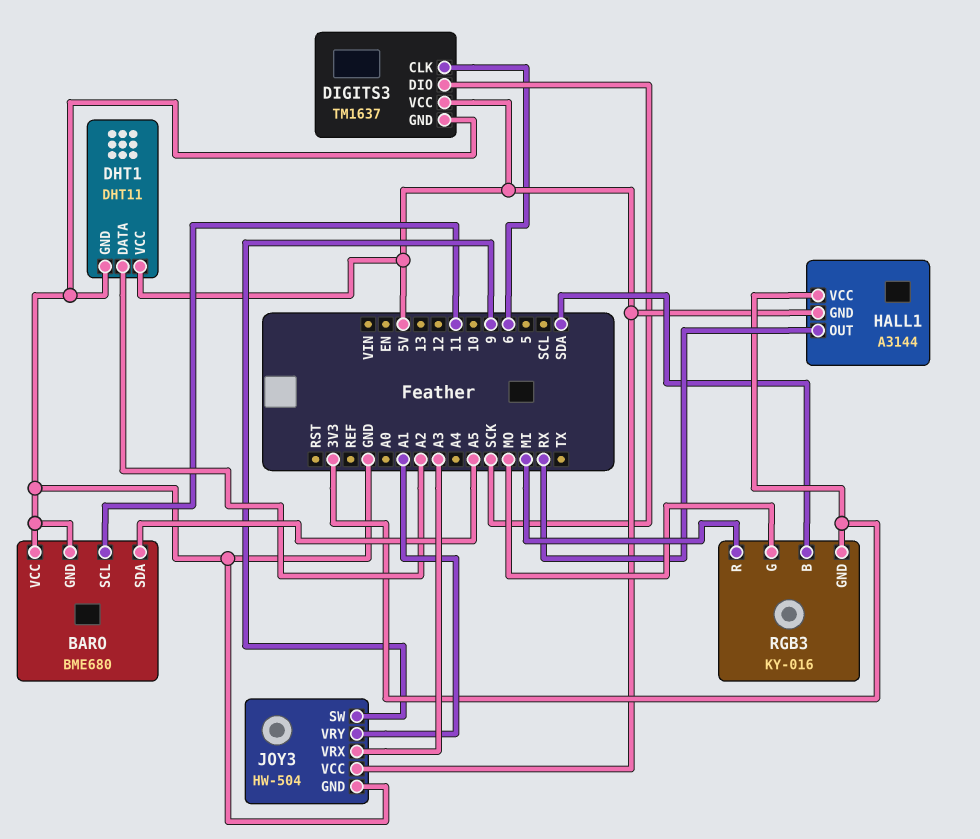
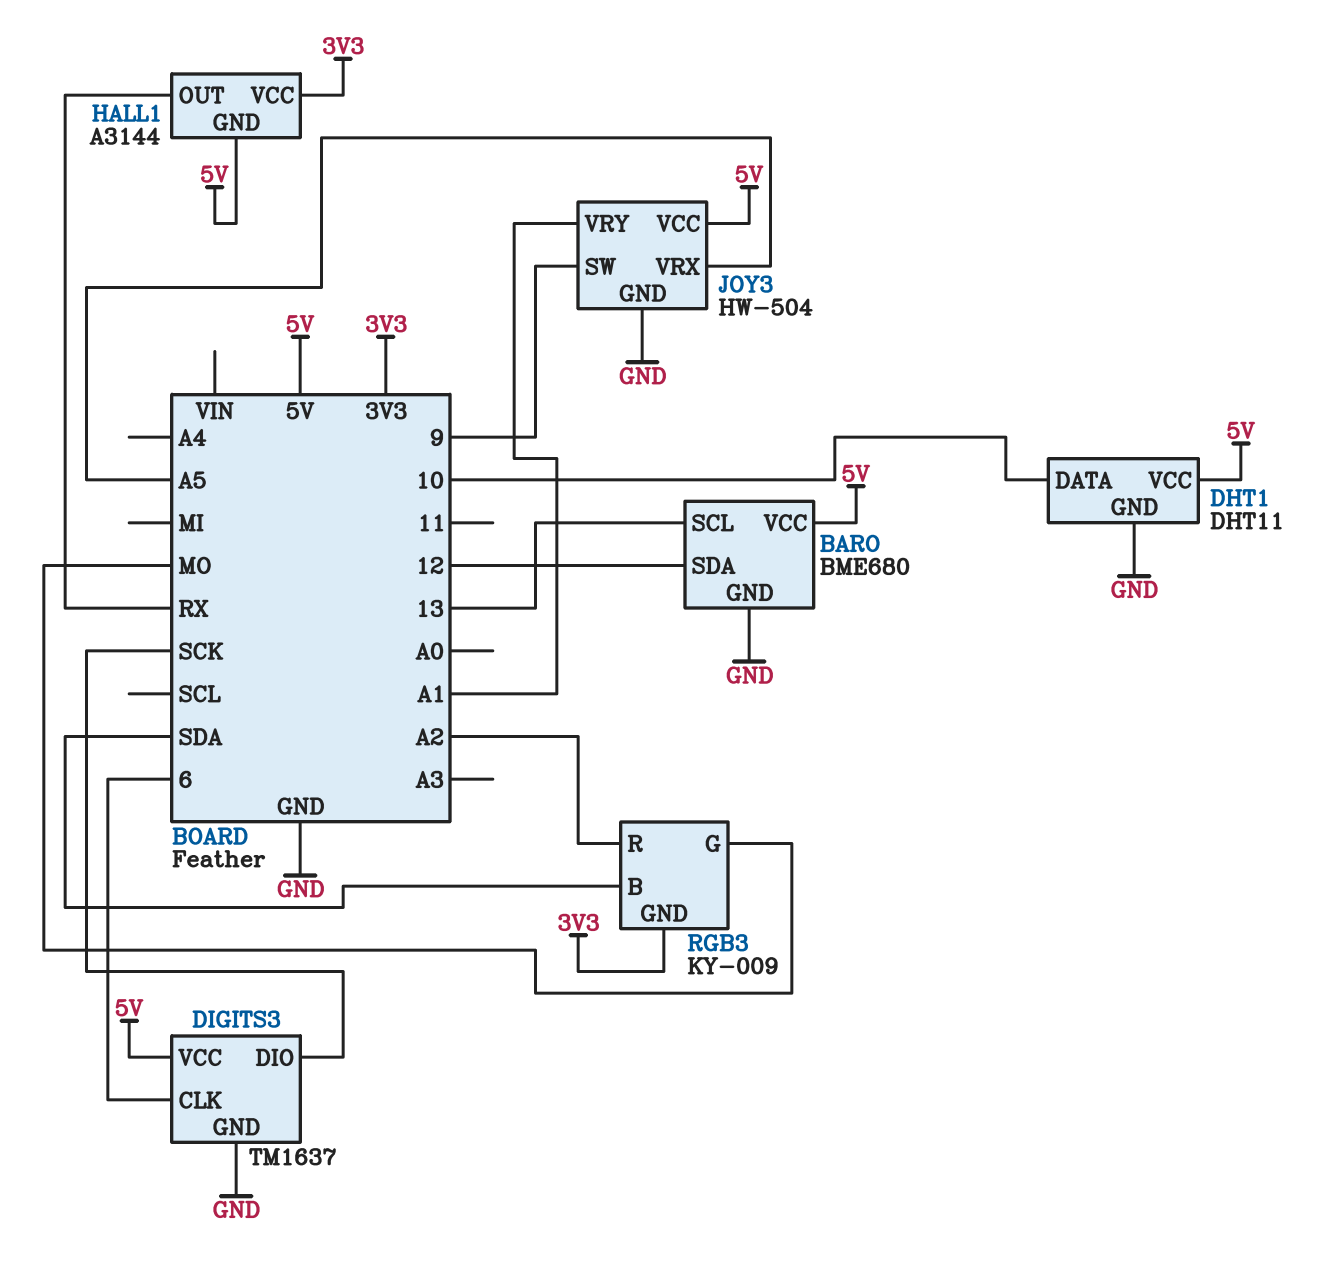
BARO pin SCL: 11 -> 13
BARO pin SDA: A5 -> 12
BARO pin VCC: GND -> 5V
DHT1 pin DATA: A2 -> 10
JOY3 pin VRX: A3 -> A5
RGB3: KY-016 -> KY-009
RGB3 pin R: MI -> A2

